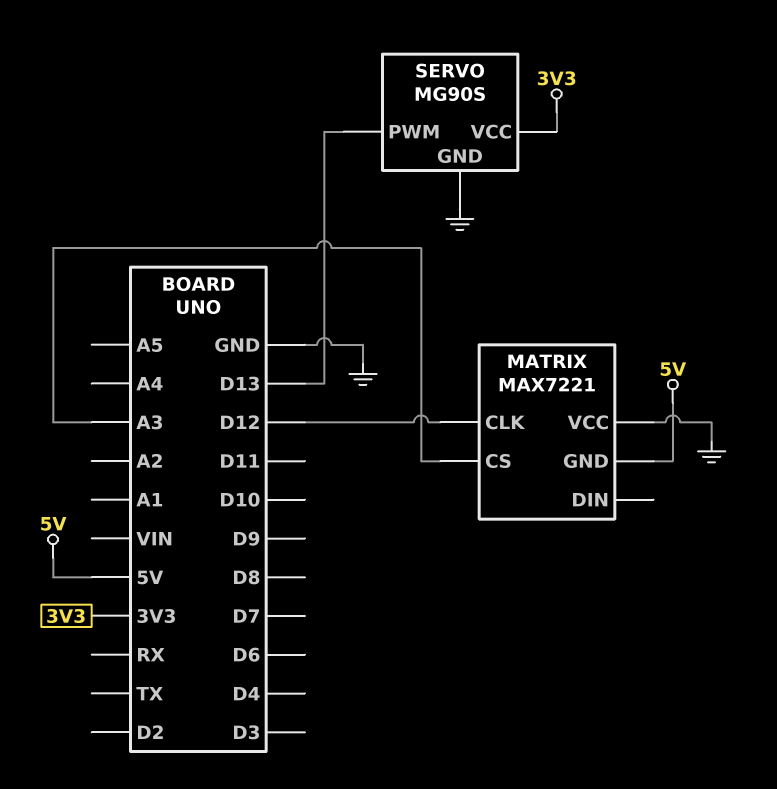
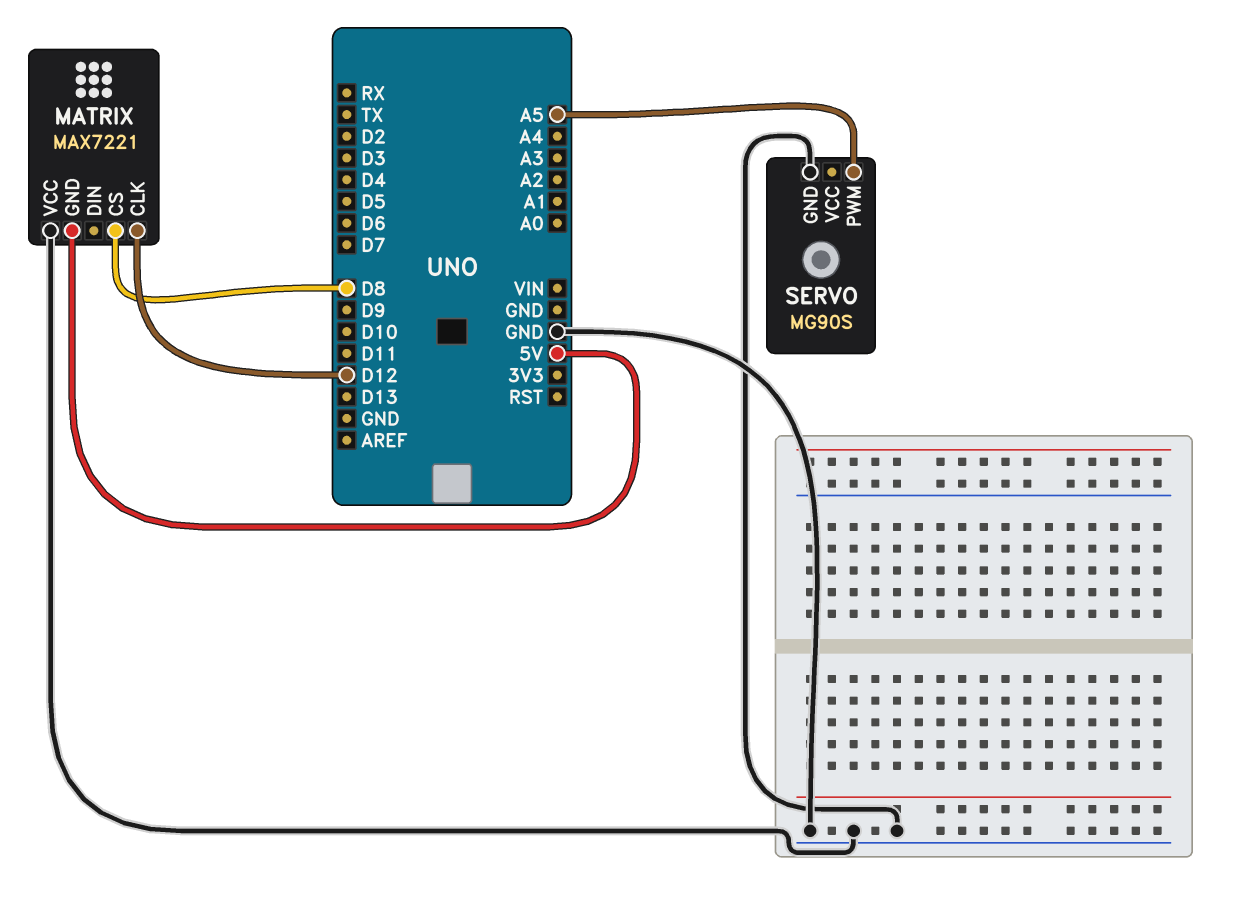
MATRIX pin CS: A3 -> D8
SERVO pin PWM: D13 -> A5
SERVO pin VCC: 3V3 -> none

